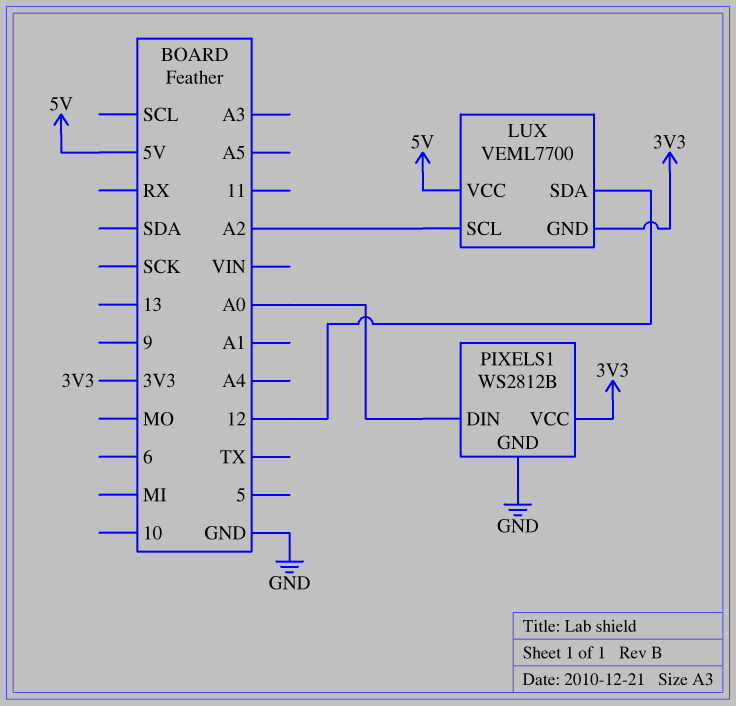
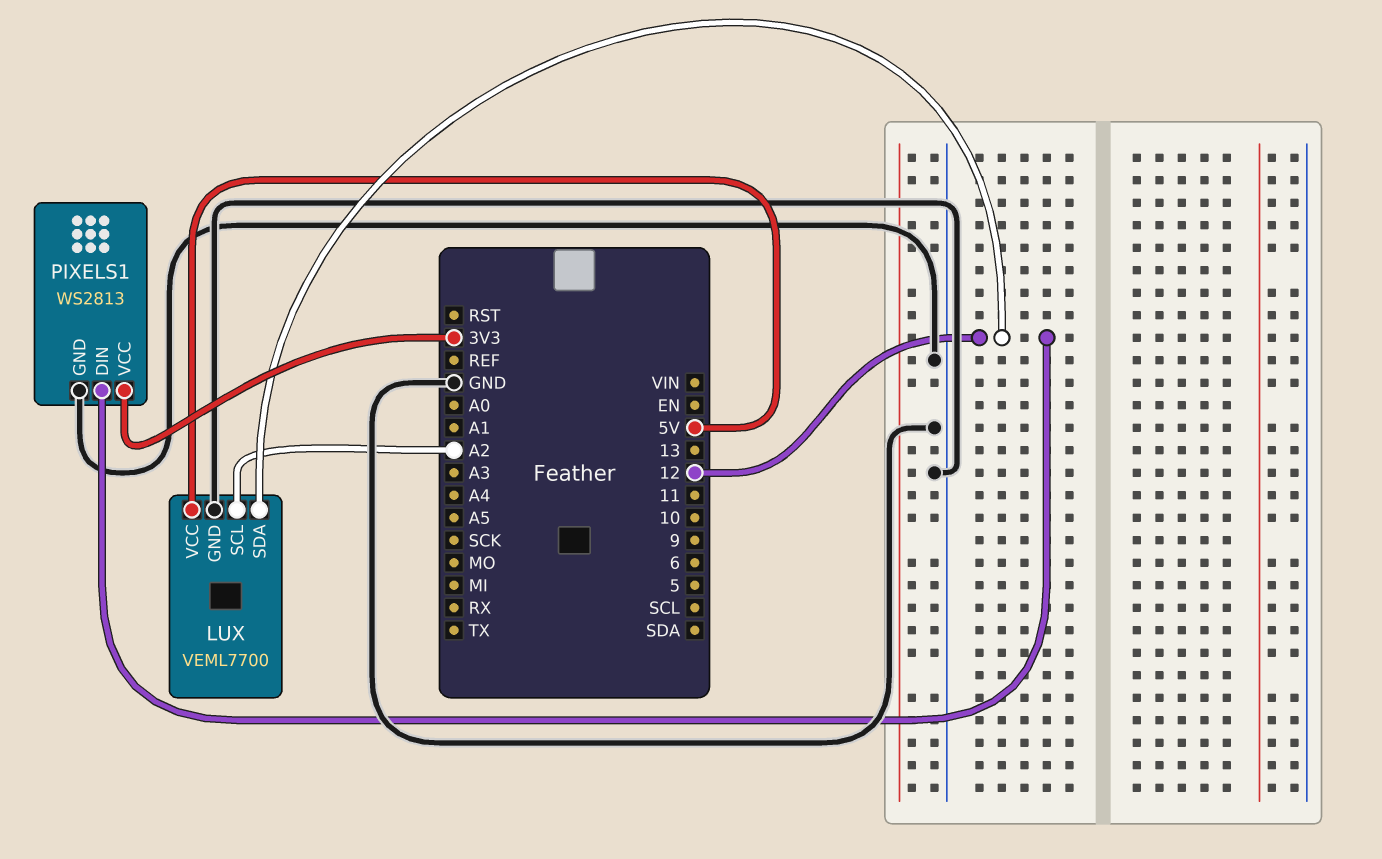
LUX pin GND: 3V3 -> GND
PIXELS1: WS2812B -> WS2813
PIXELS1 pin DIN: A0 -> 12

